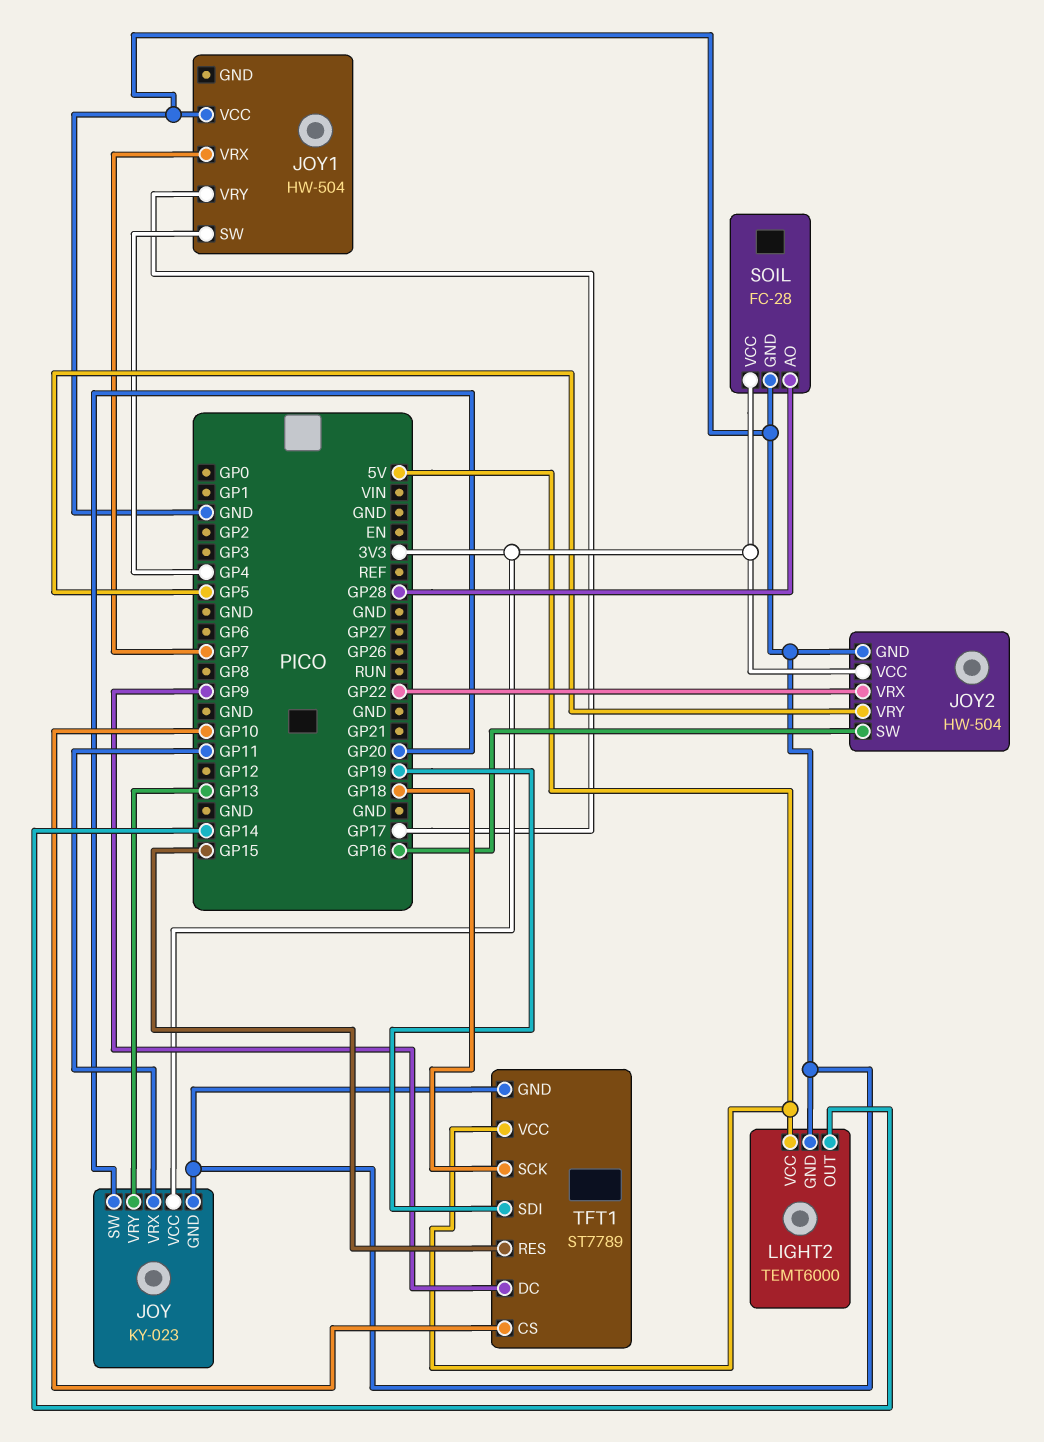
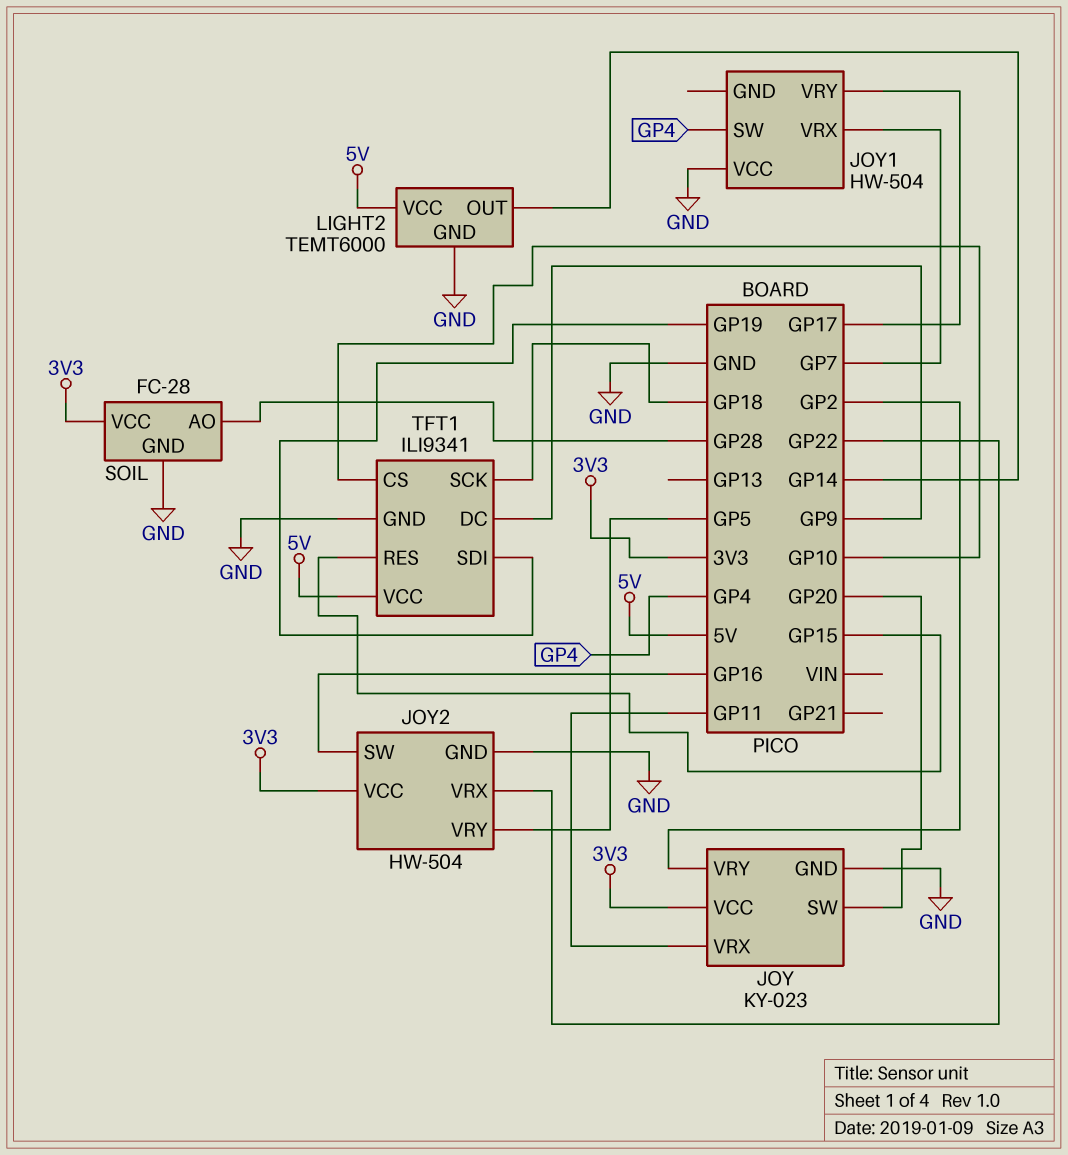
JOY pin VRY: GP13 -> GP2
TFT1: ST7789 -> ILI9341

